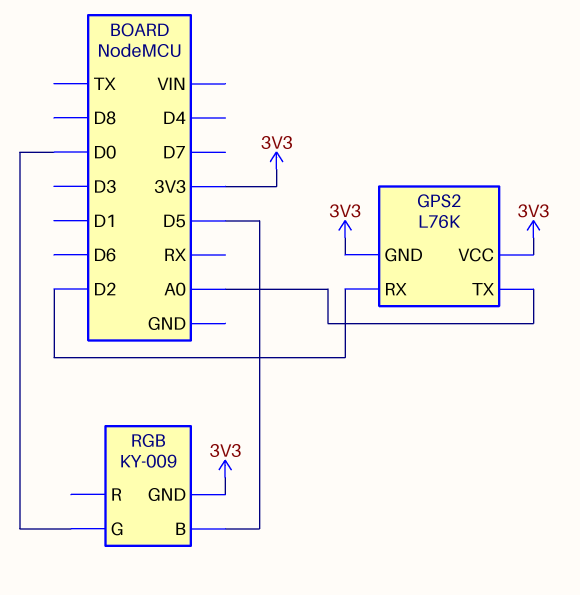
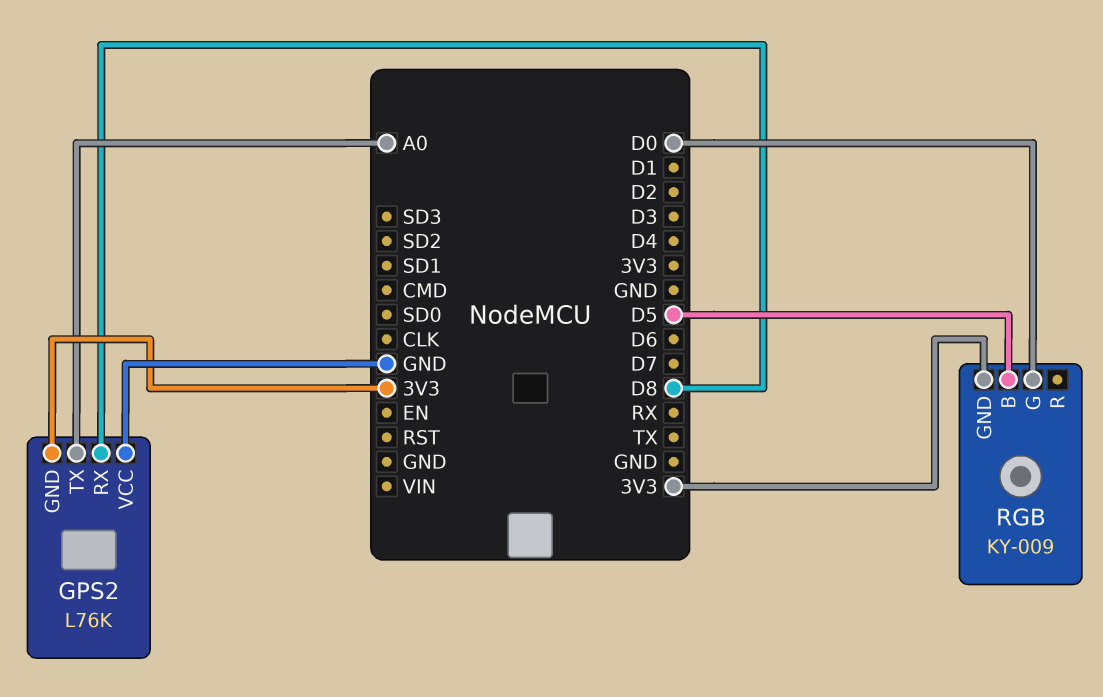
GPS2 pin RX: D2 -> D8
GPS2 pin VCC: 3V3 -> GND

